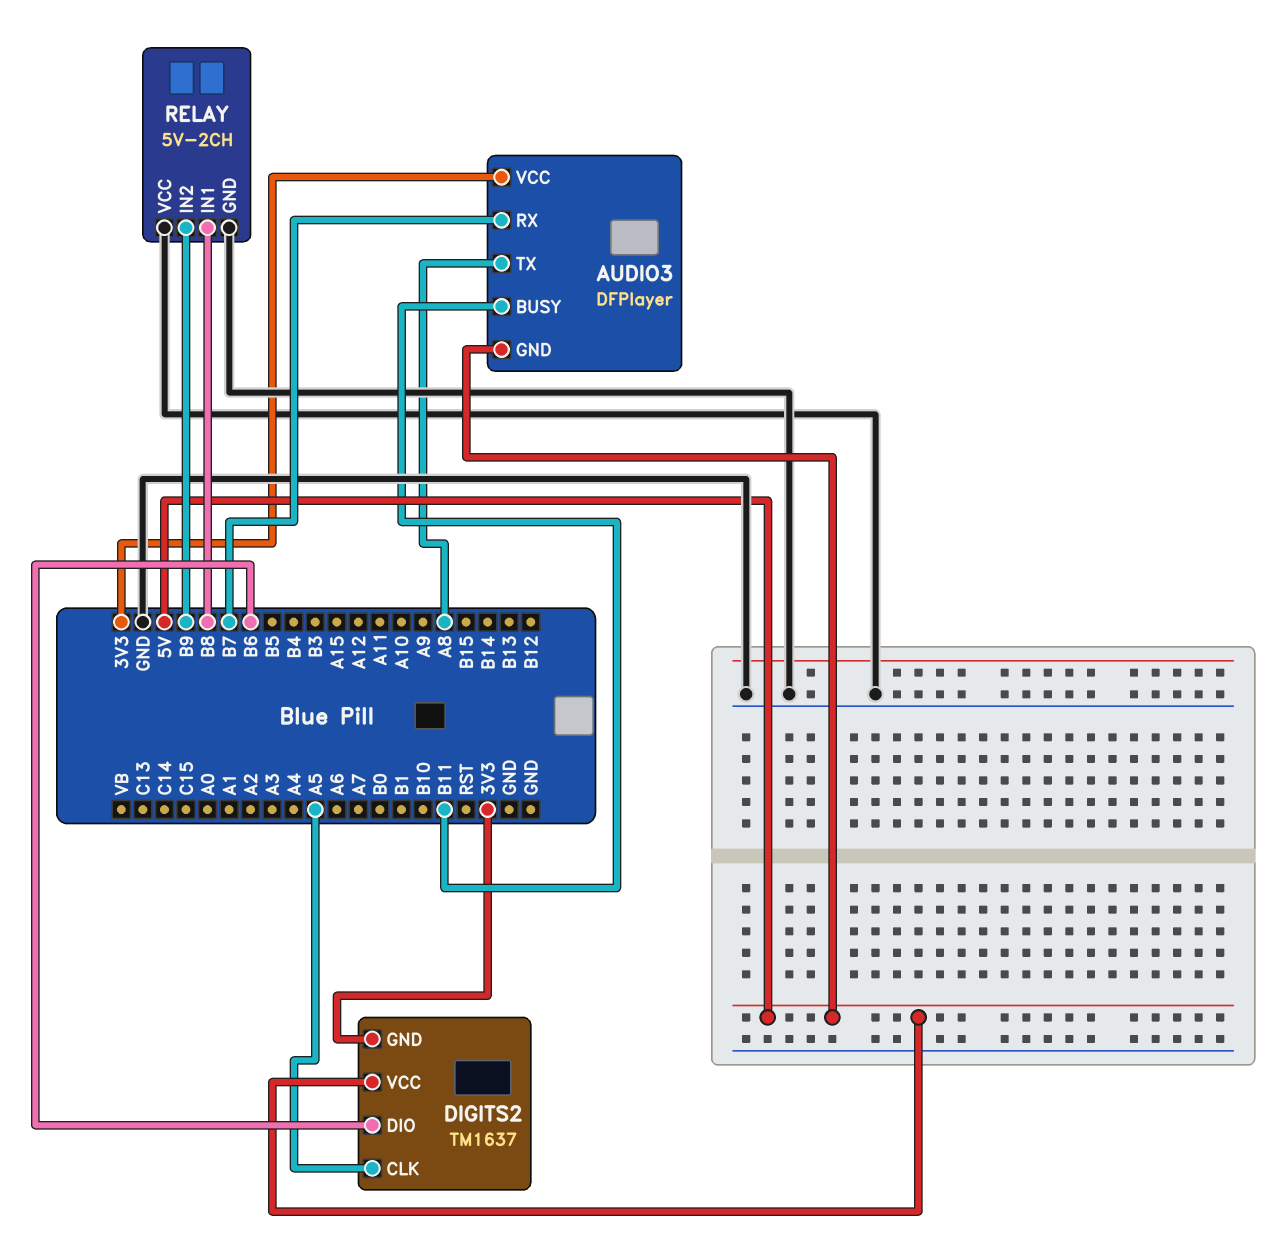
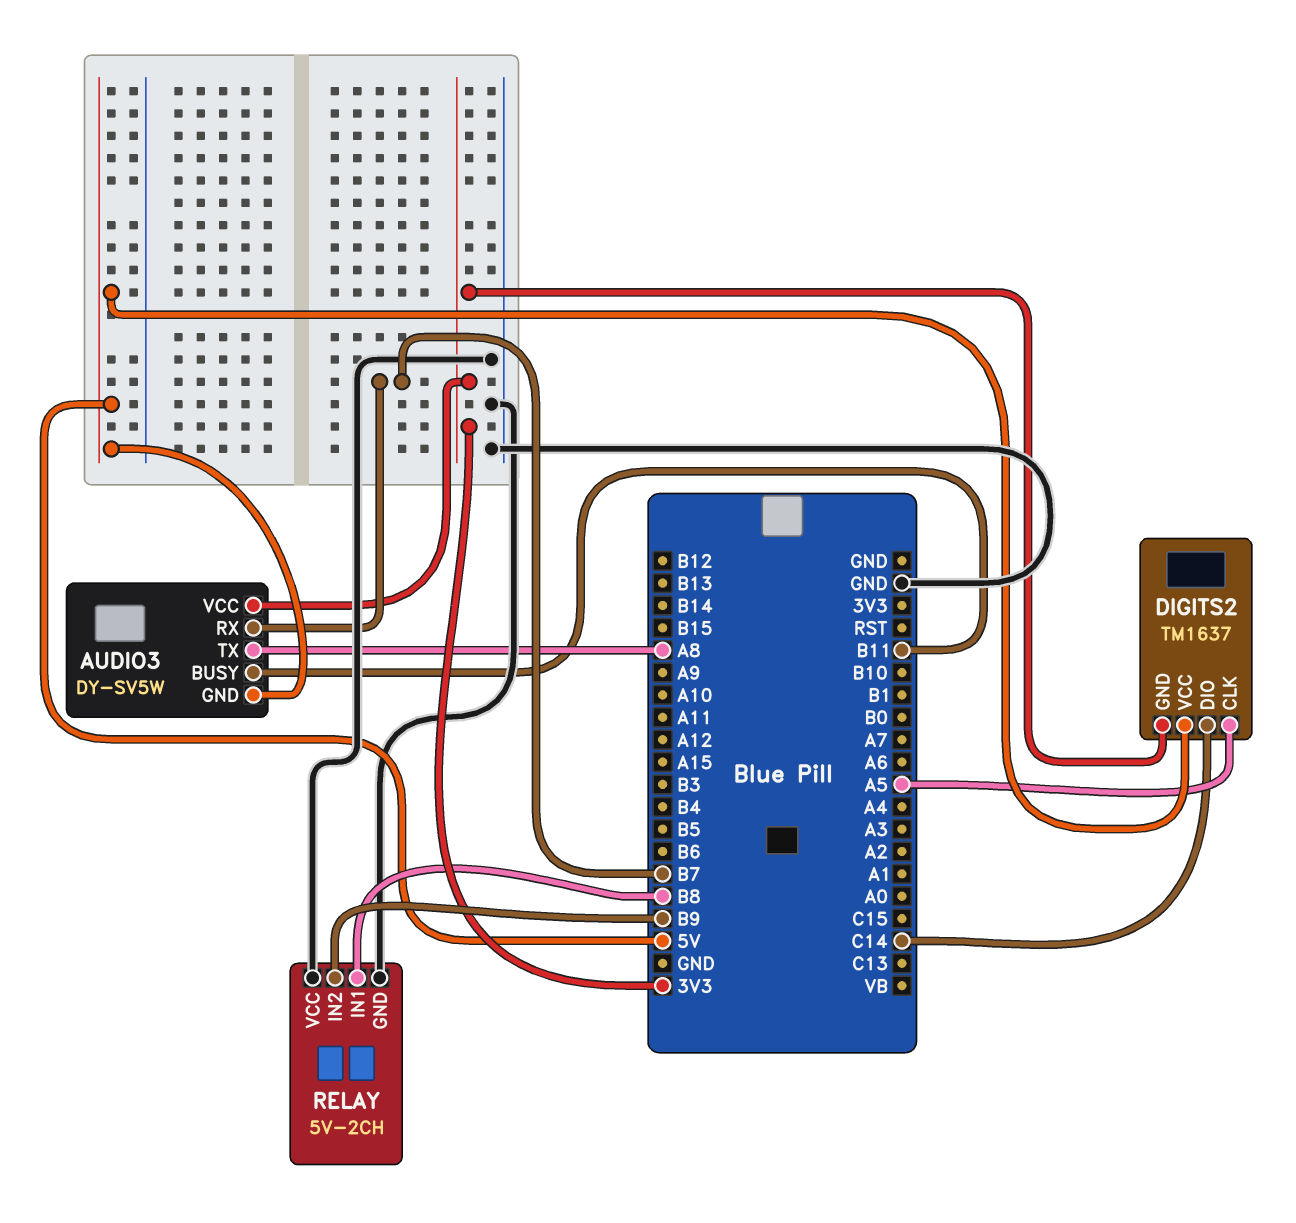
AUDIO3: DFPlayer -> DY-SV5W
DIGITS2 pin DIO: B6 -> C14

